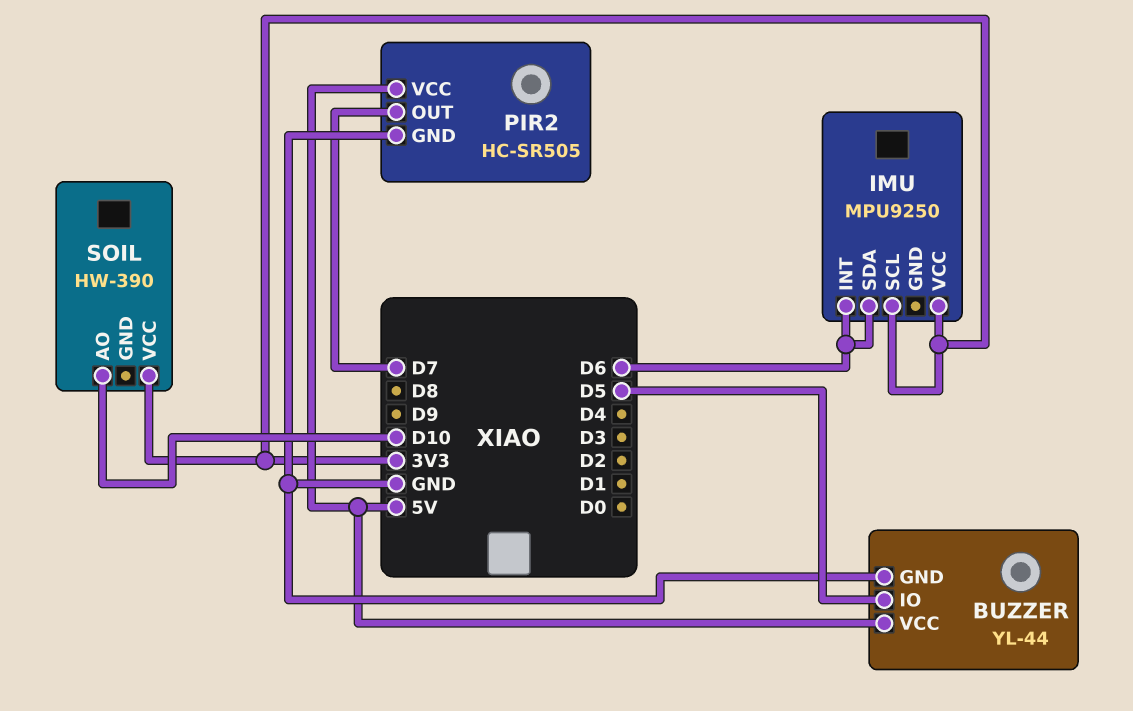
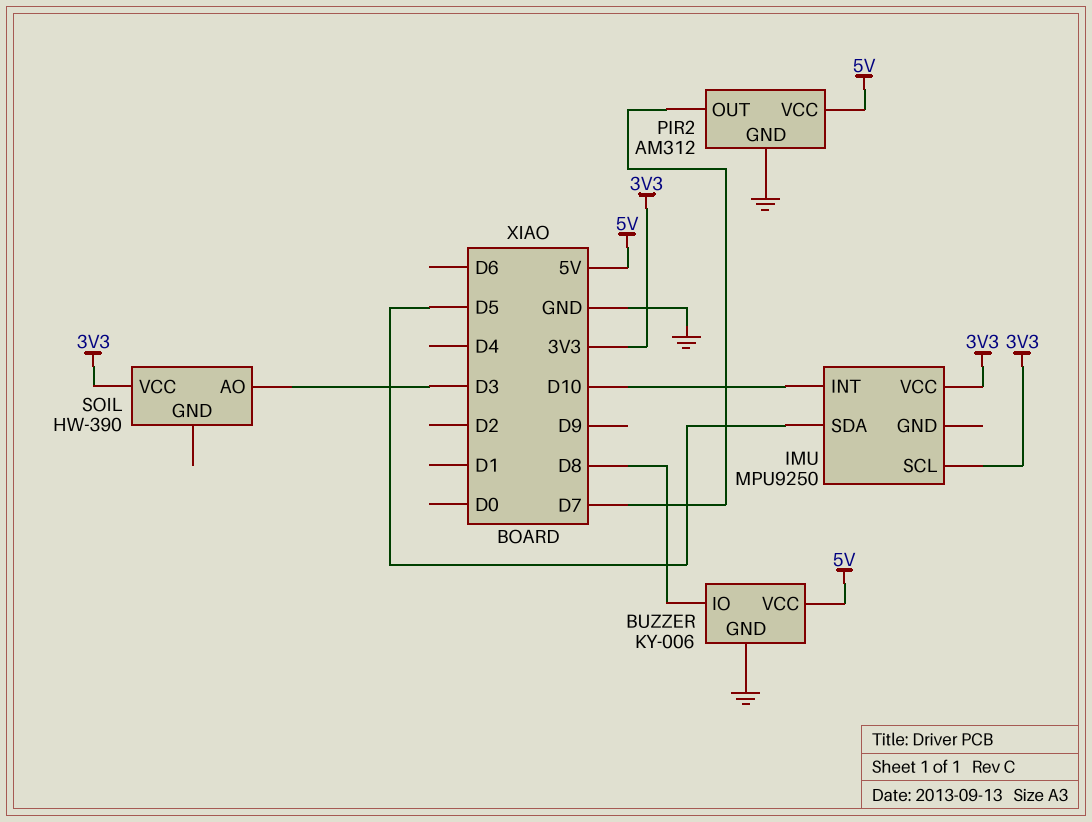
BUZZER: YL-44 -> KY-006
BUZZER pin IO: D5 -> D8
IMU pin INT: D6 -> D10
IMU pin SDA: D6 -> D5
PIR2: HC-SR505 -> AM312
SOIL pin AO: D10 -> D3

